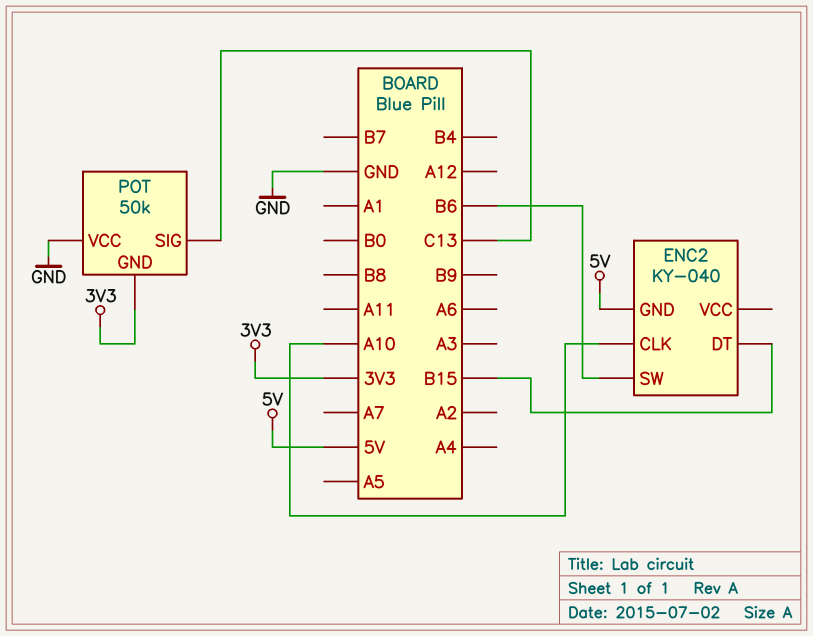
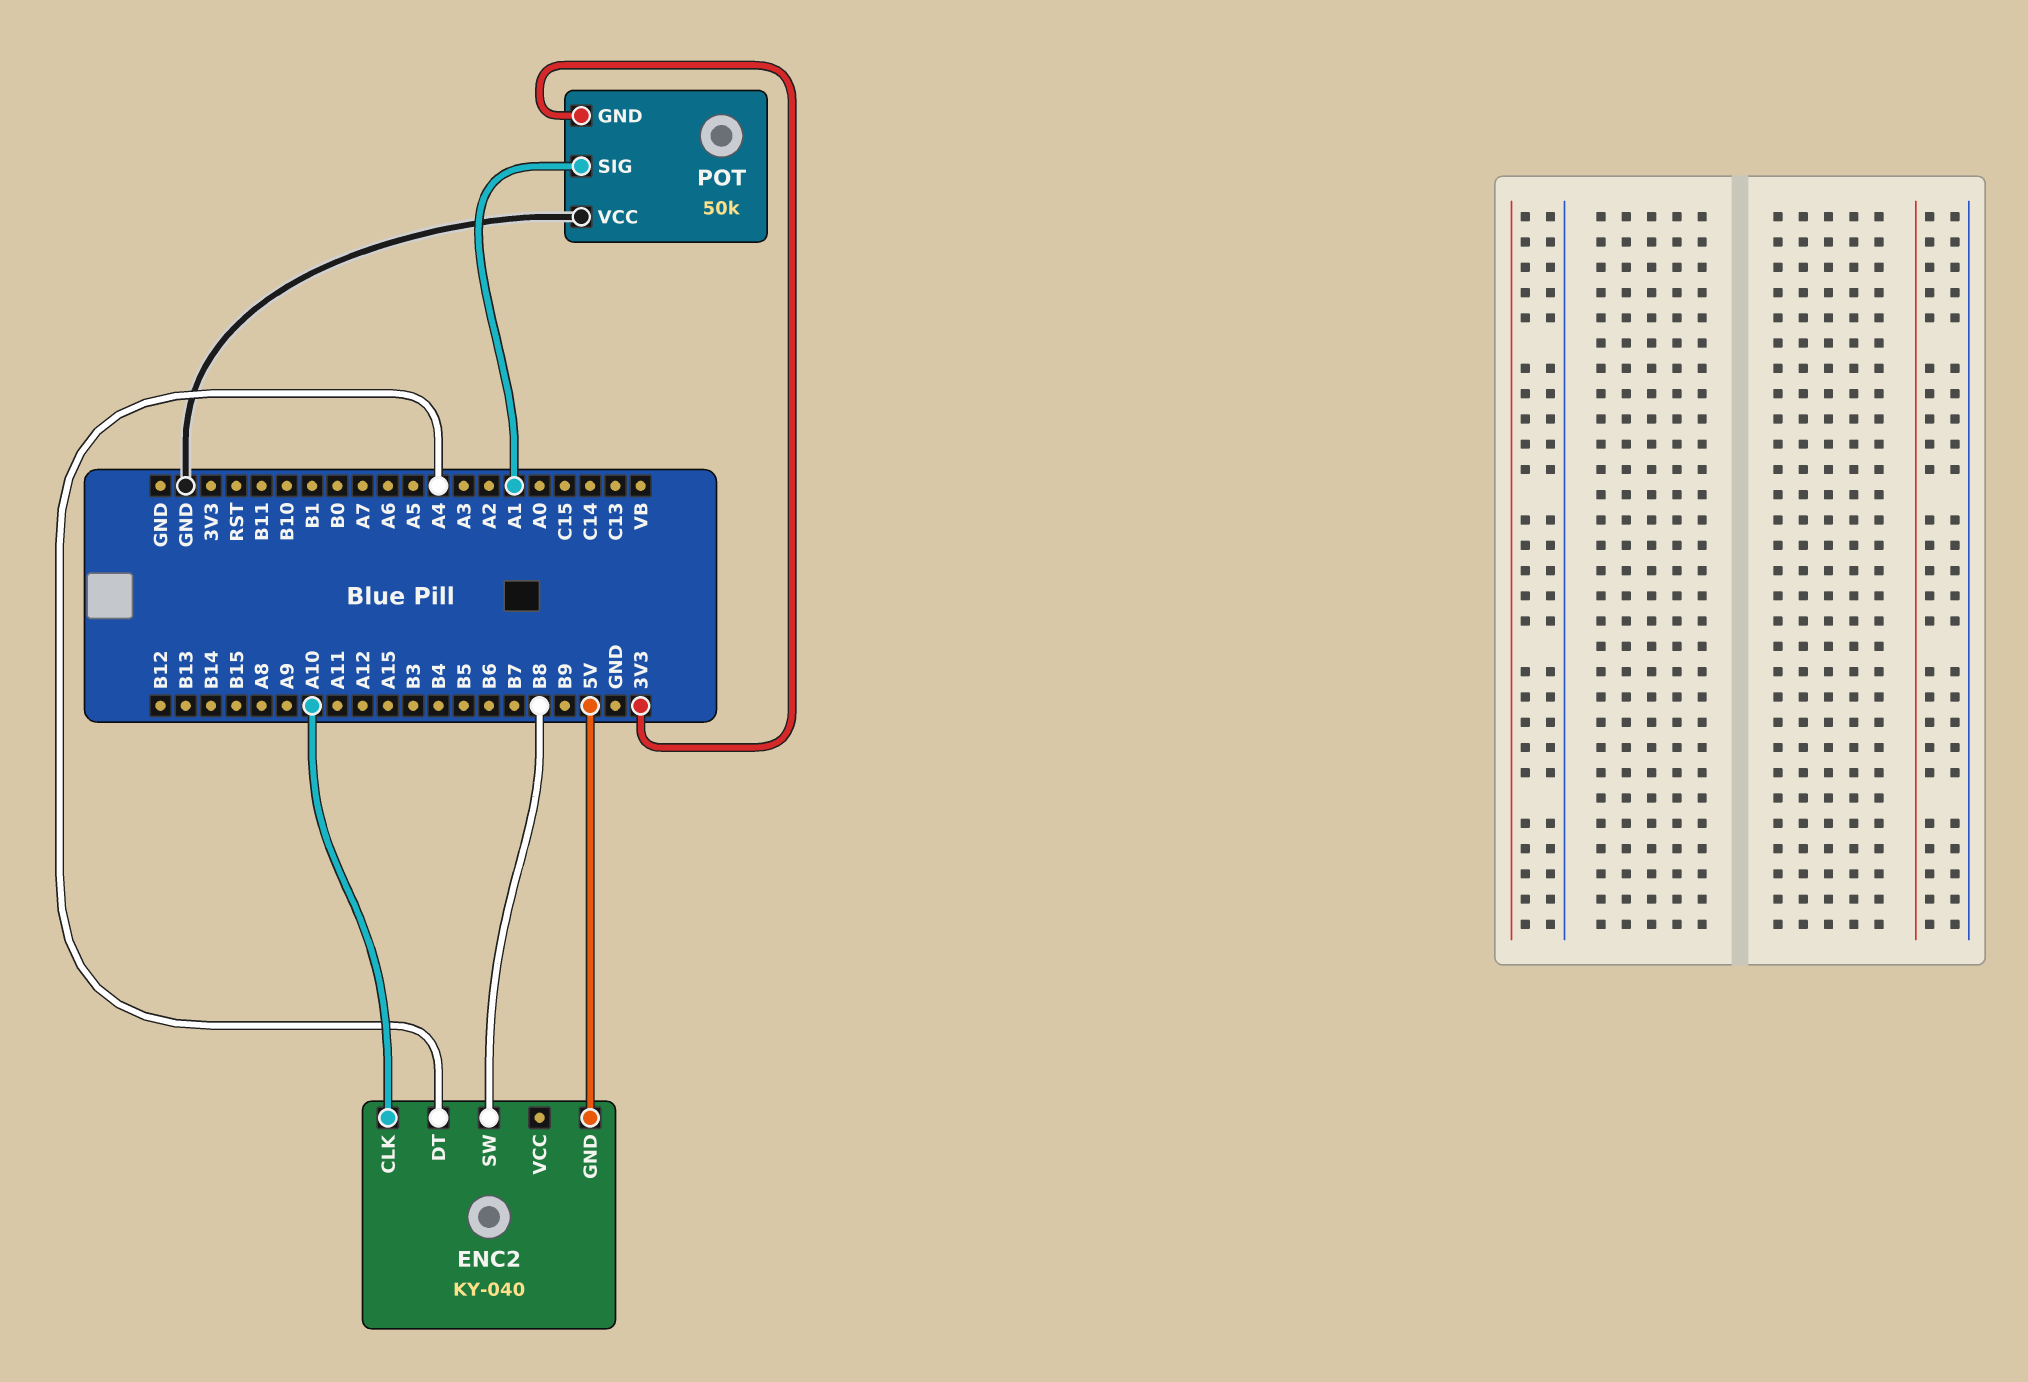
ENC2 pin DT: B15 -> A4
ENC2 pin SW: B6 -> B8
POT pin SIG: C13 -> A1

